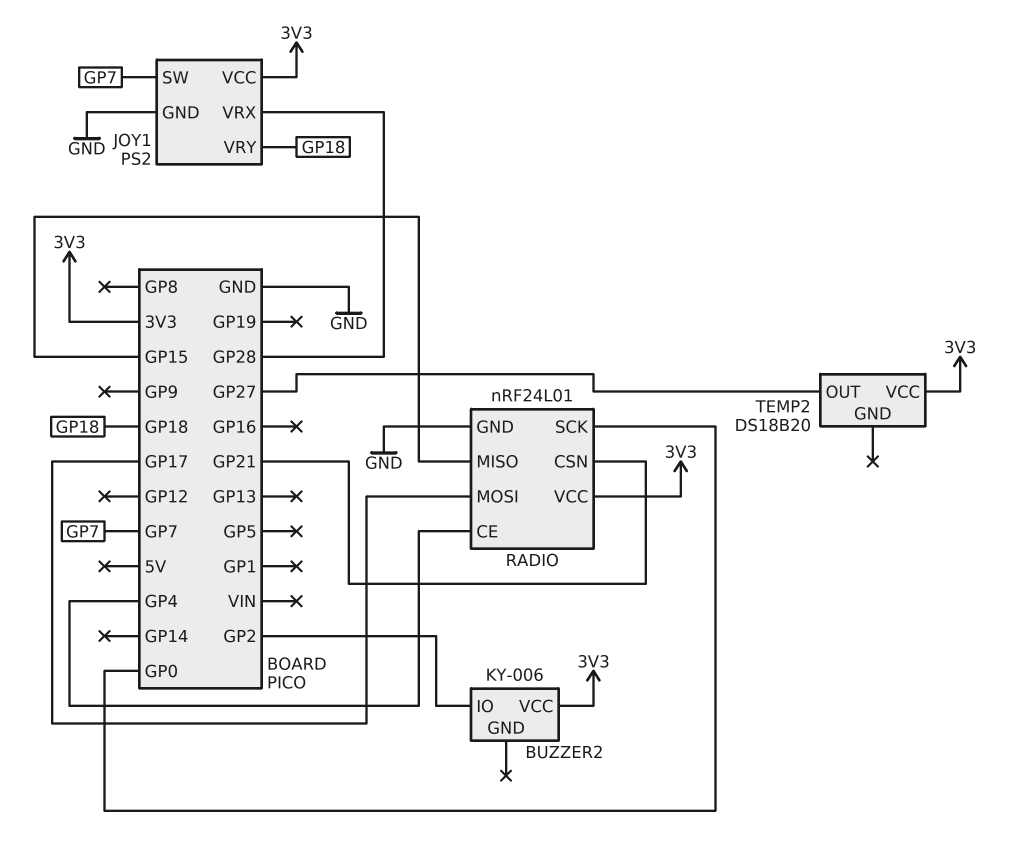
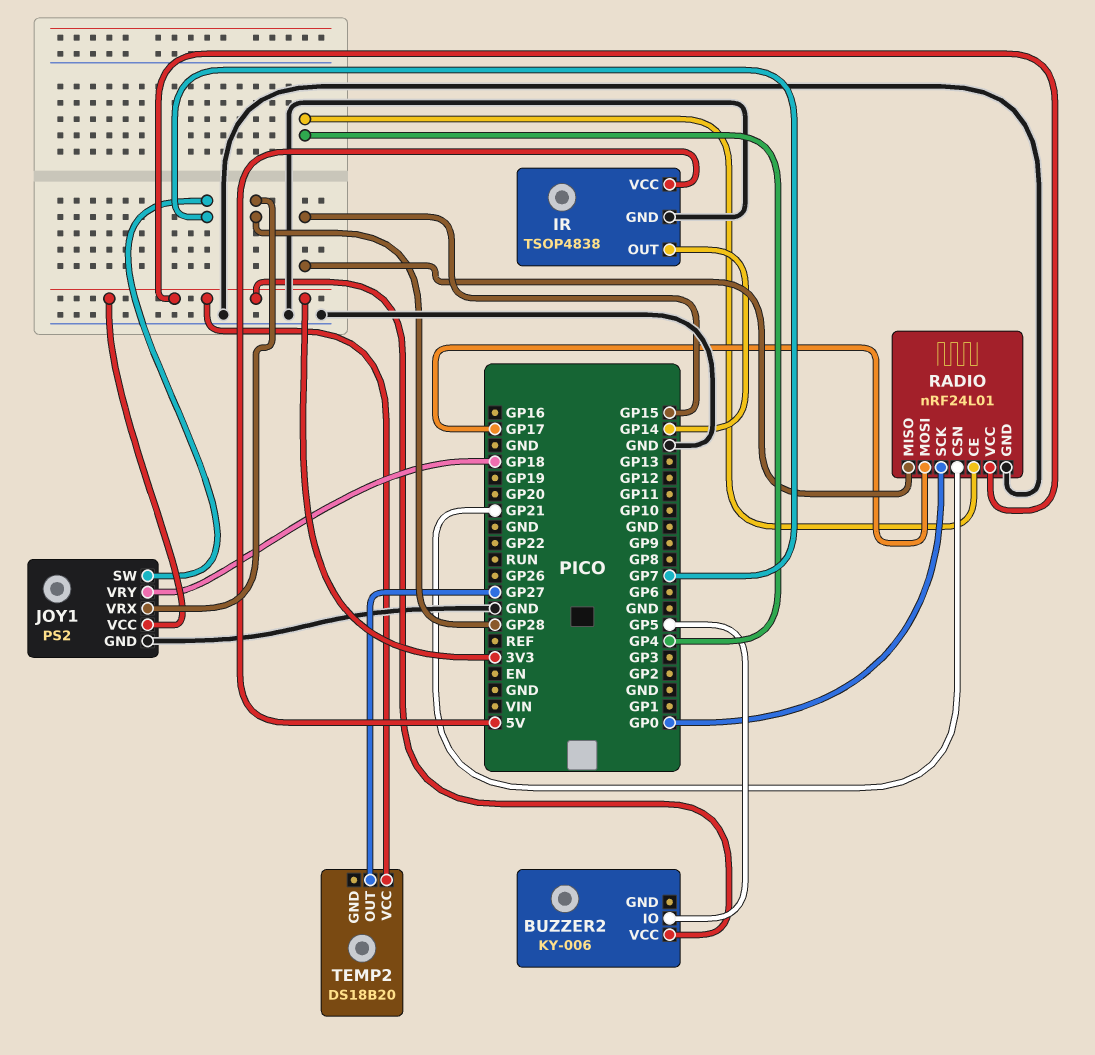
BUZZER2 pin IO: GP2 -> GP5
IR: none -> TSOP4838
IR pin GND: none -> GND
IR pin OUT: none -> GP14
IR pin VCC: none -> 5V

